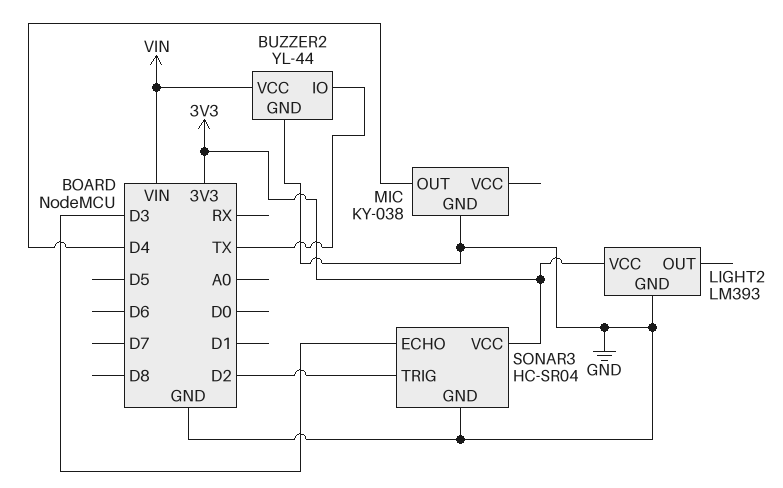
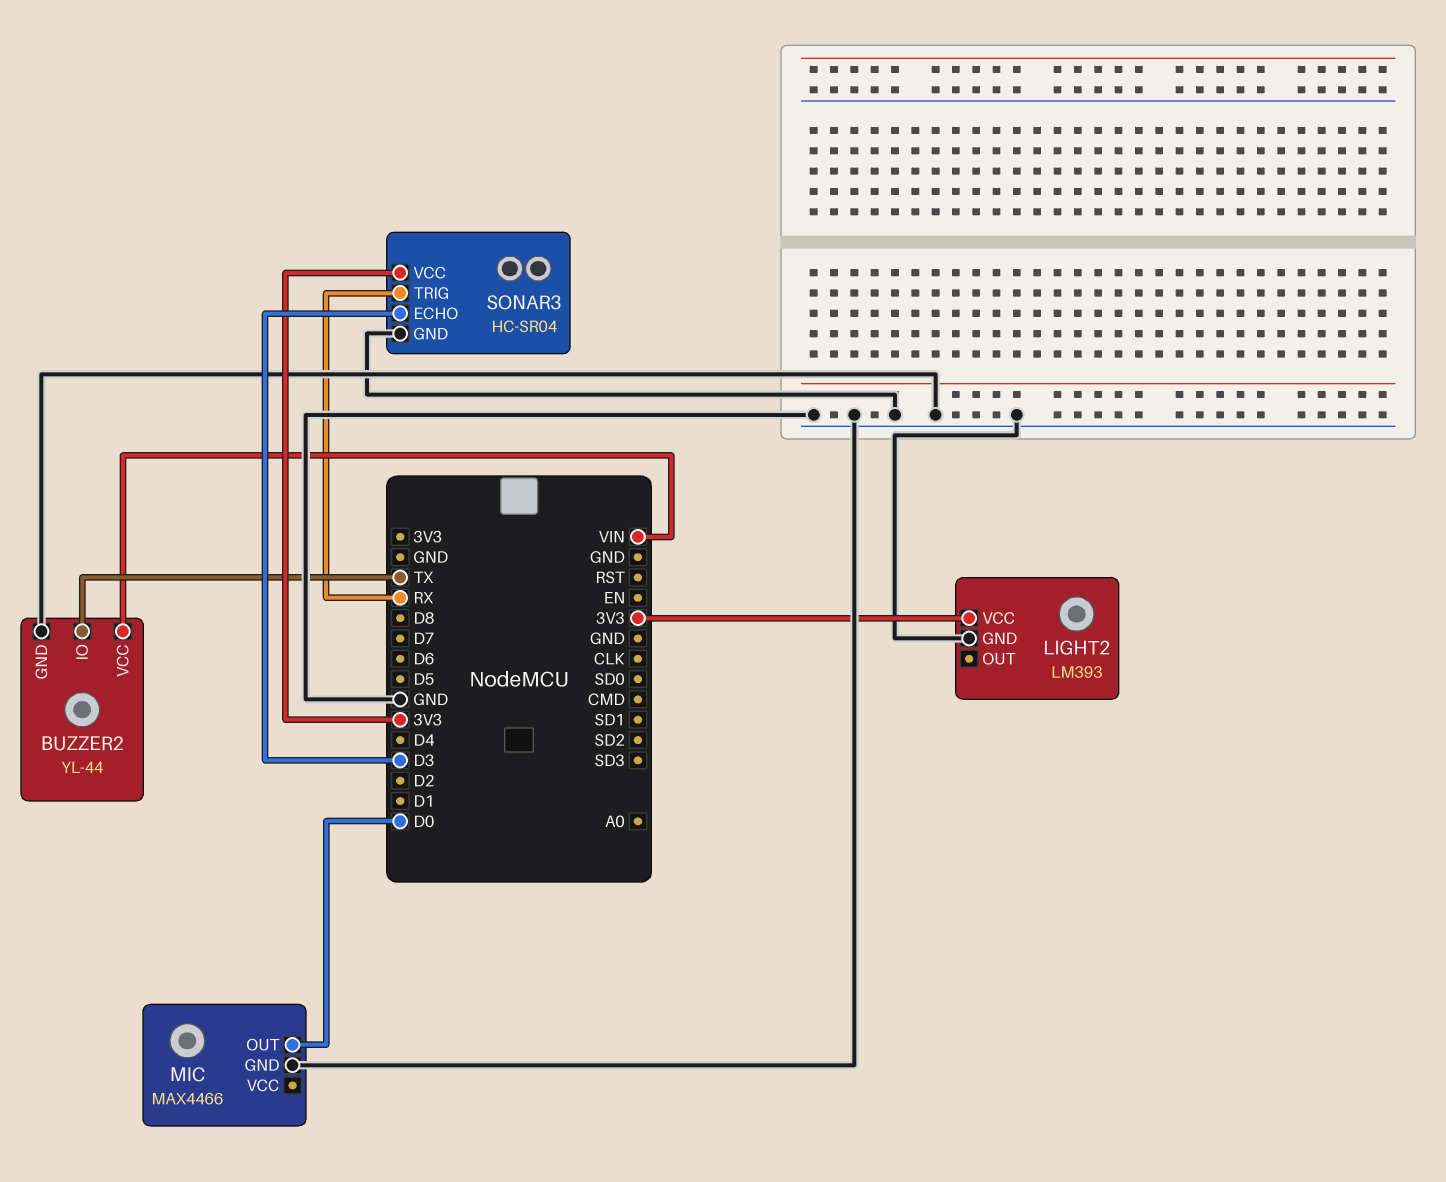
MIC: KY-038 -> MAX4466
MIC pin OUT: D4 -> D0
SONAR3 pin TRIG: D2 -> RX

